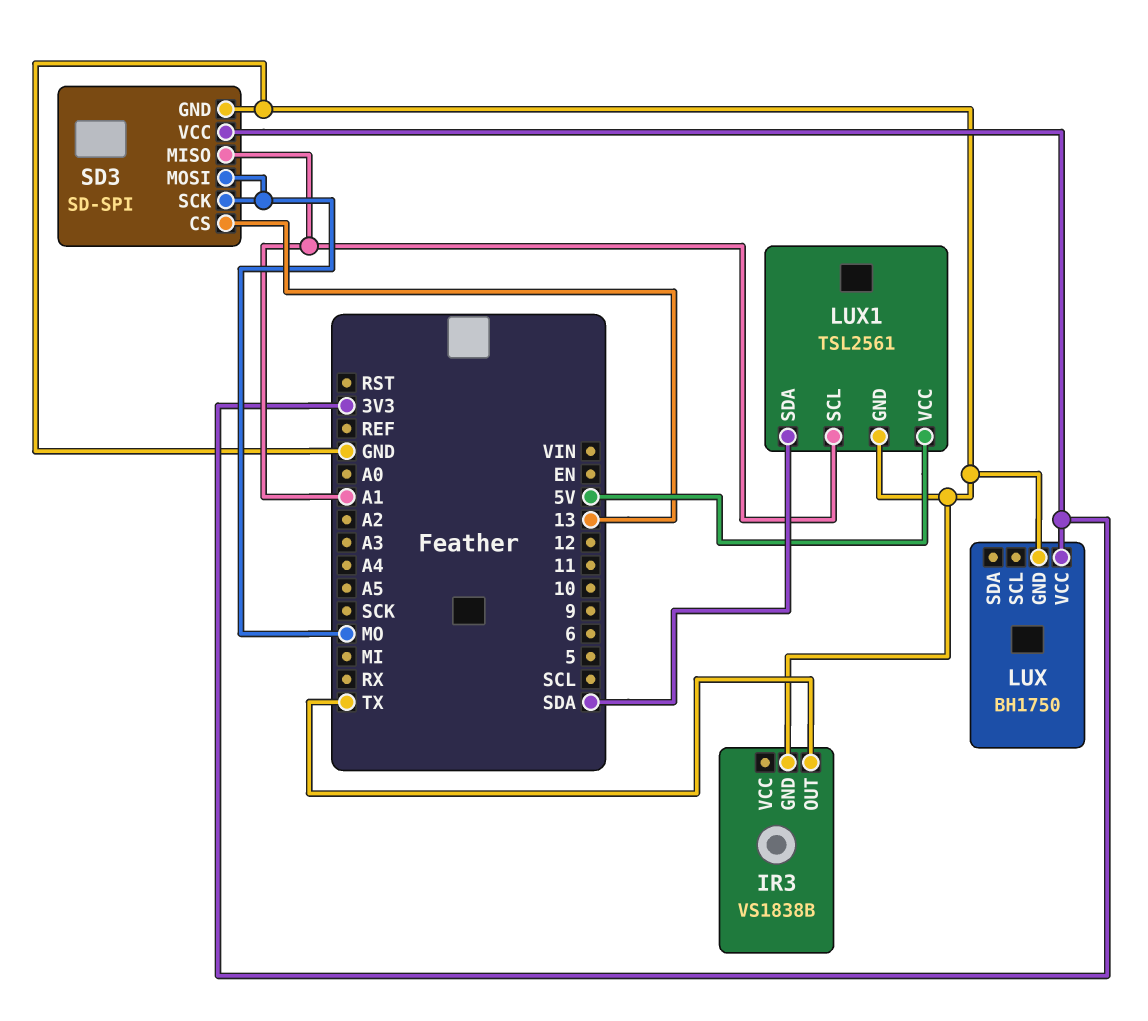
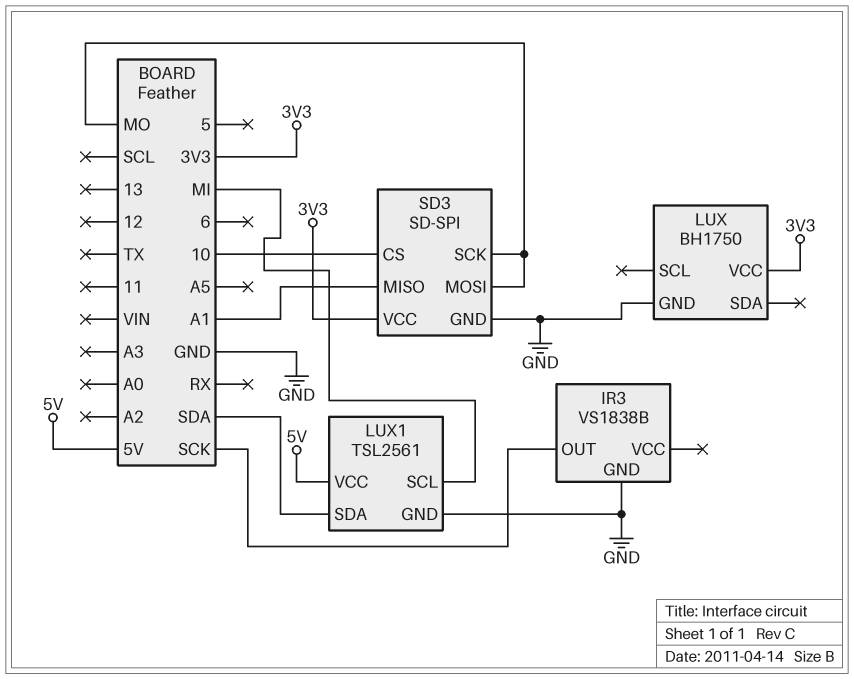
IR3 pin OUT: TX -> SCK
LUX1 pin SCL: A1 -> MI
SD3 pin CS: 13 -> 10

